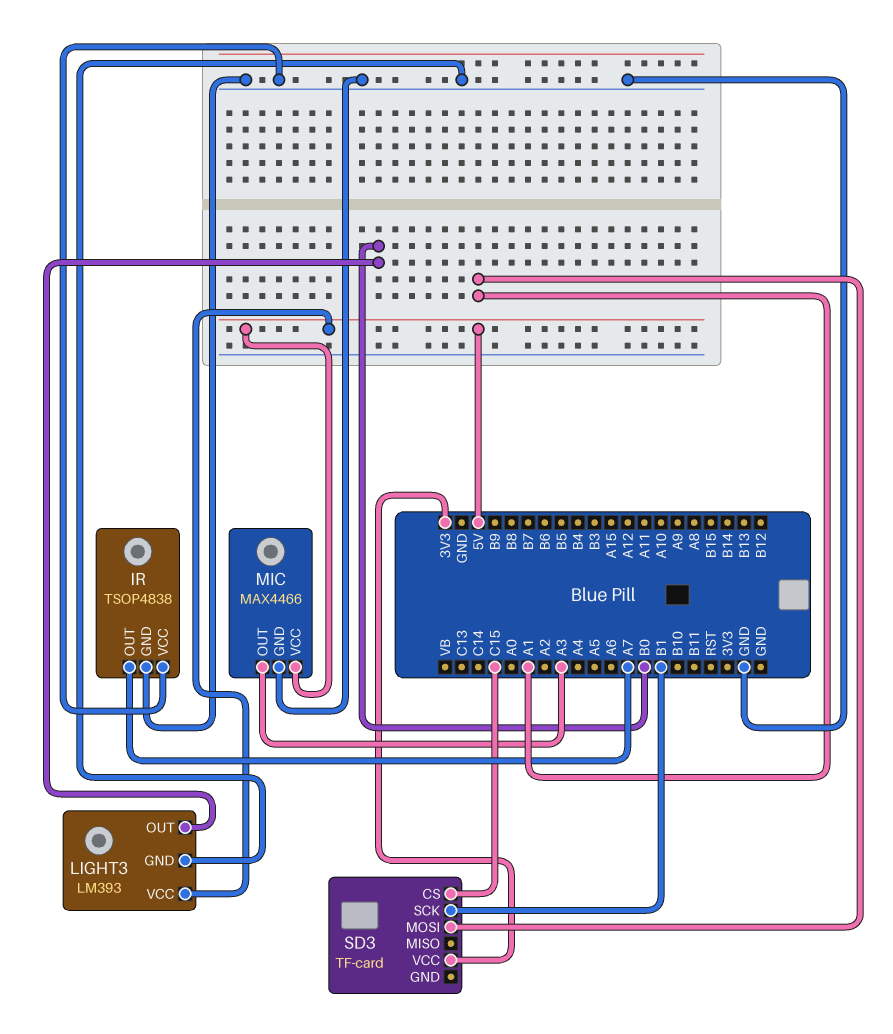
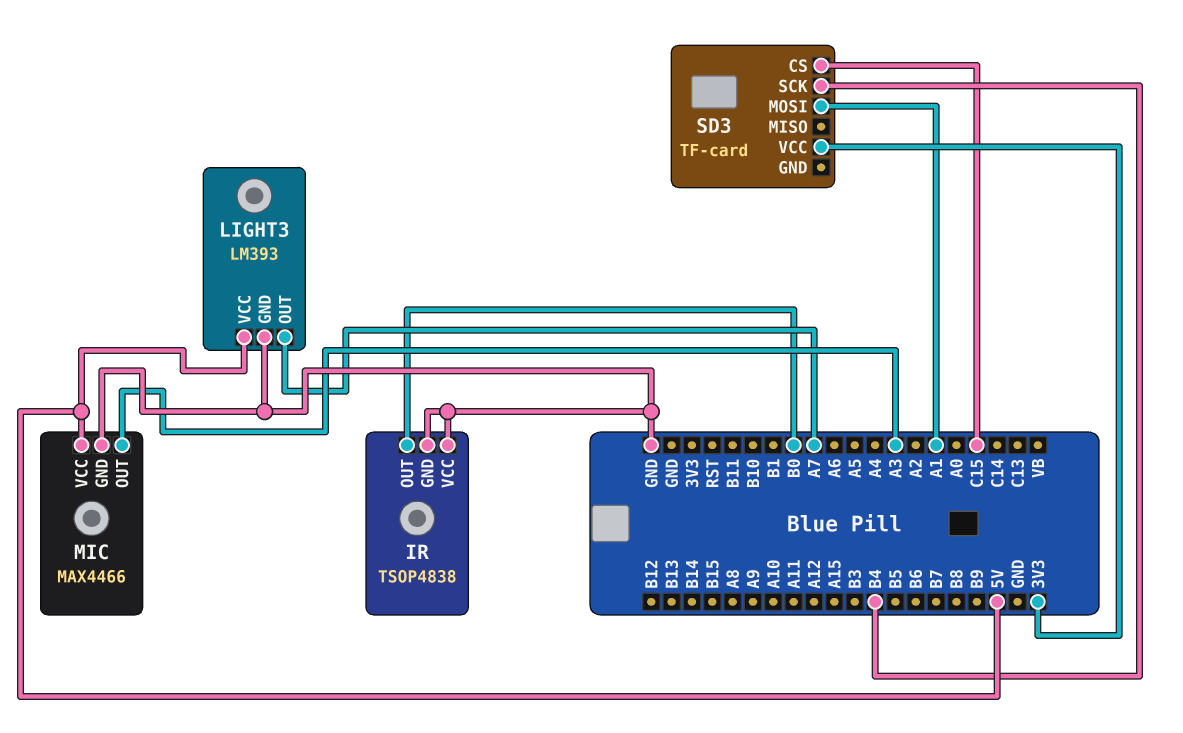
IR pin OUT: A7 -> B0
LIGHT3 pin OUT: B0 -> A7
SD3 pin SCK: B1 -> B4

